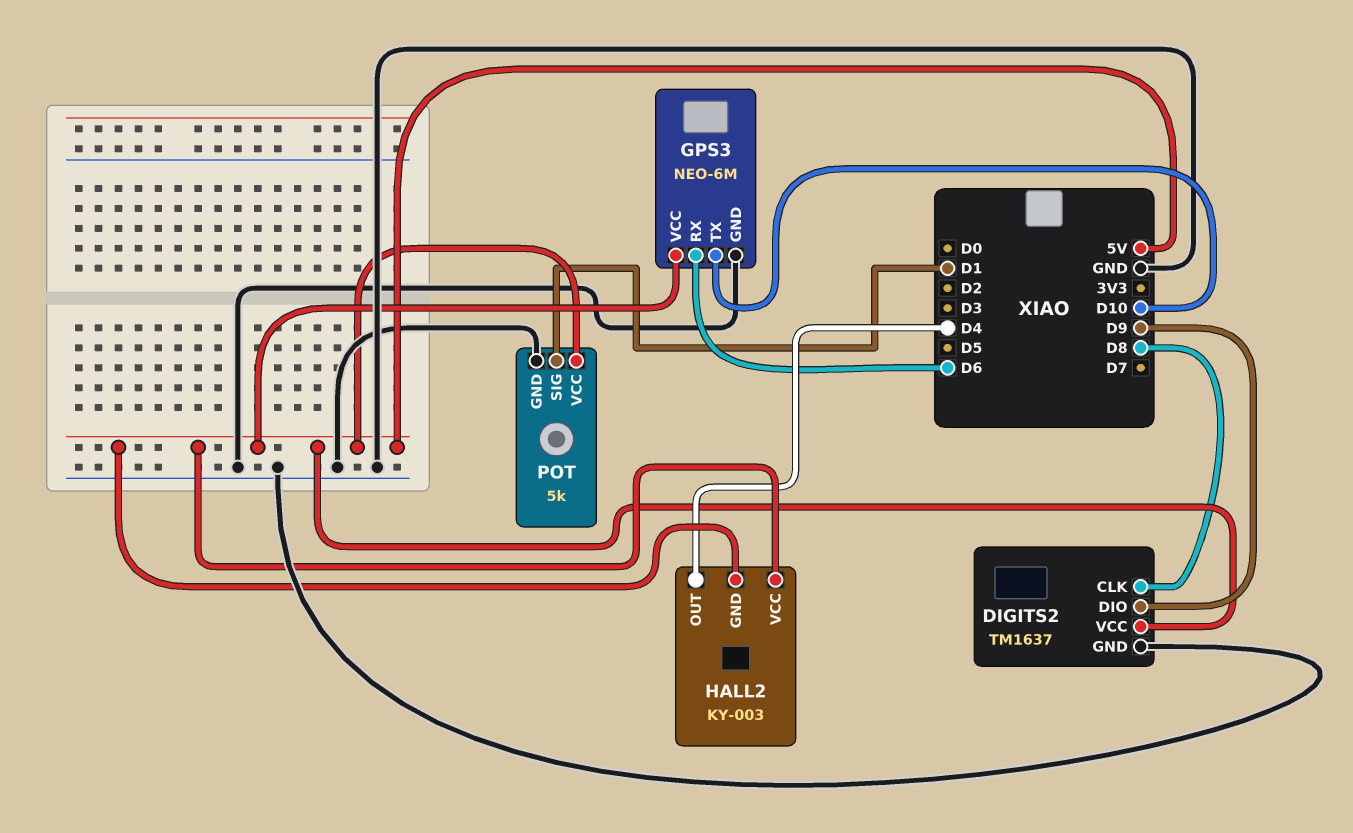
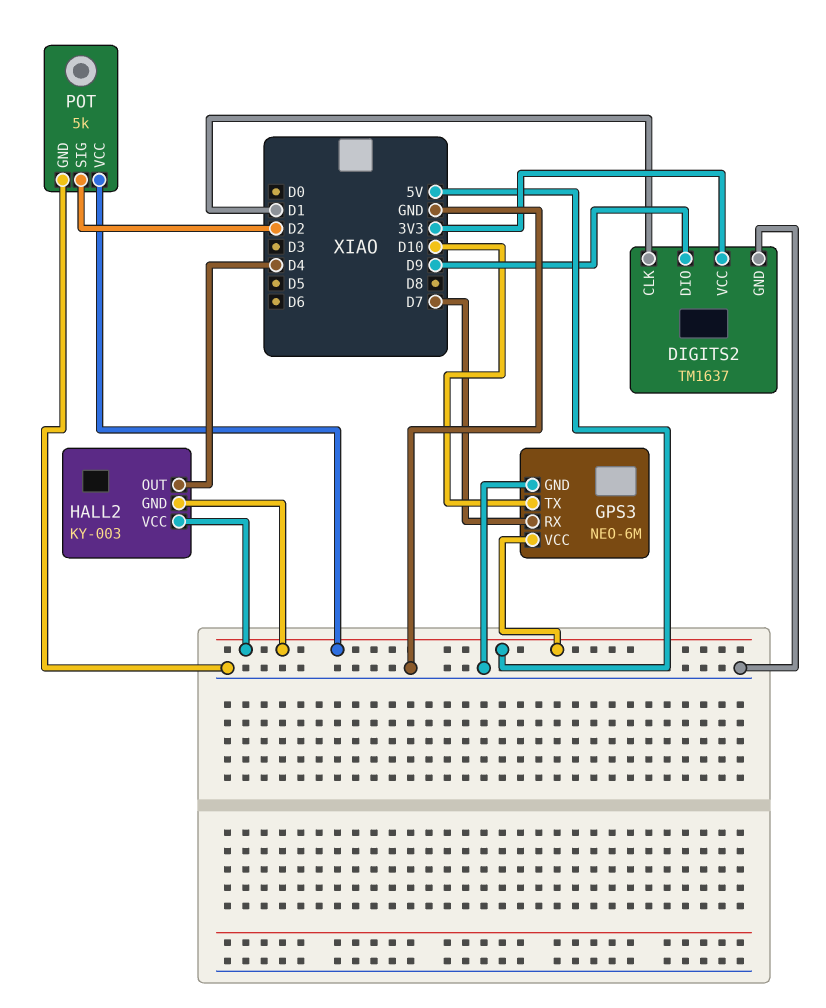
DIGITS2 pin CLK: D8 -> D1
DIGITS2 pin VCC: 5V -> 3V3
GPS3 pin RX: D6 -> D7
POT pin SIG: D1 -> D2

